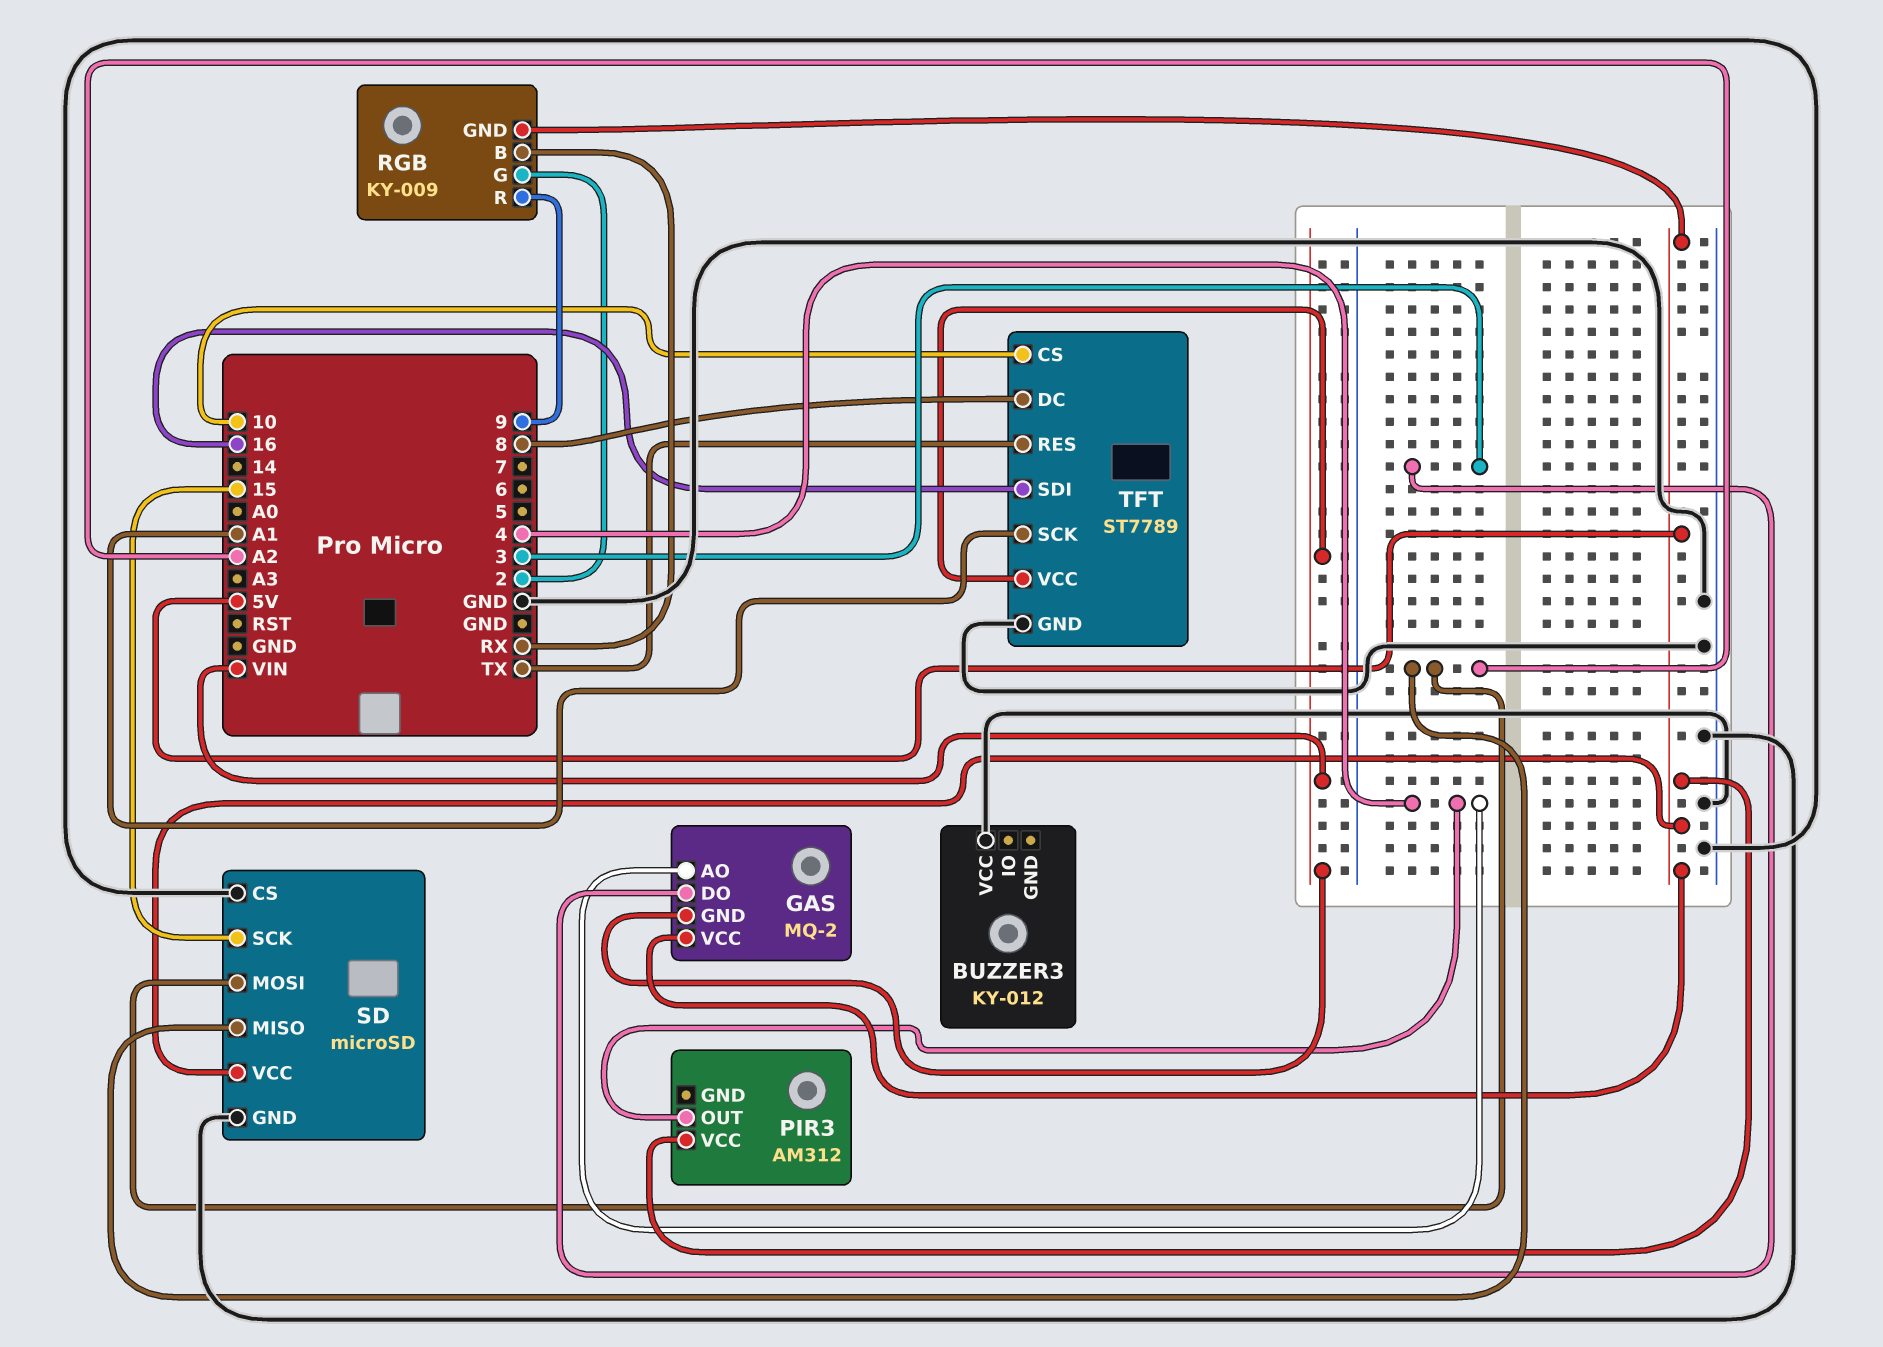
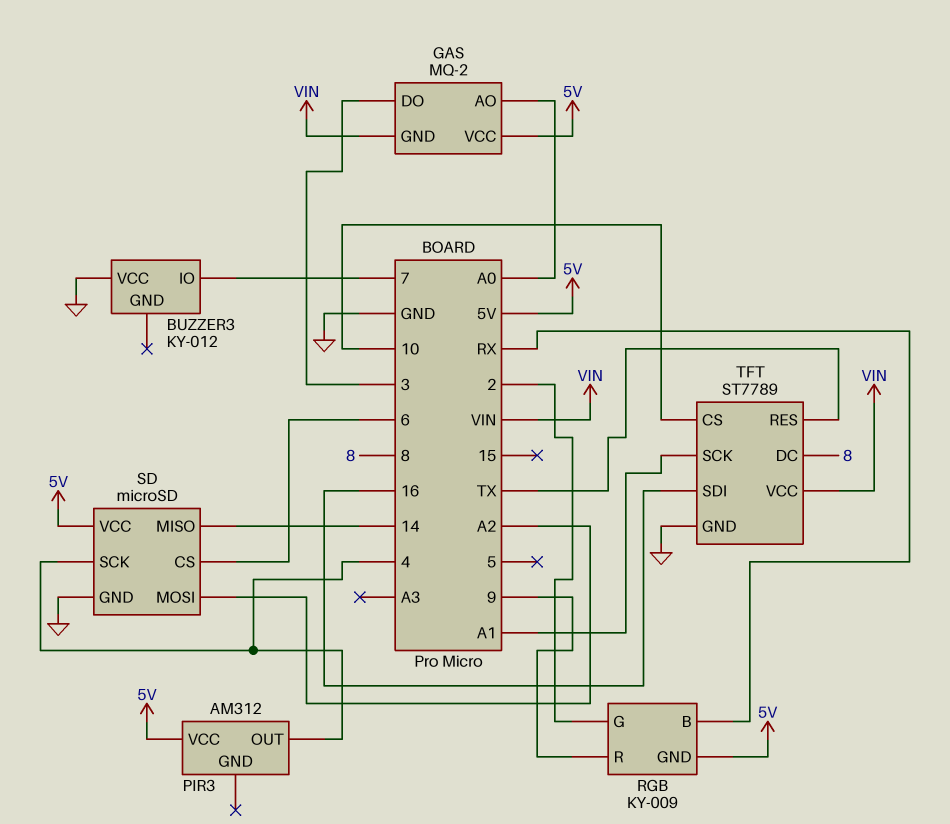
BUZZER3 pin IO: none -> 7
GAS pin AO: 4 -> A0
SD pin CS: GND -> 6
SD pin MISO: A2 -> 14
SD pin SCK: 15 -> 4

